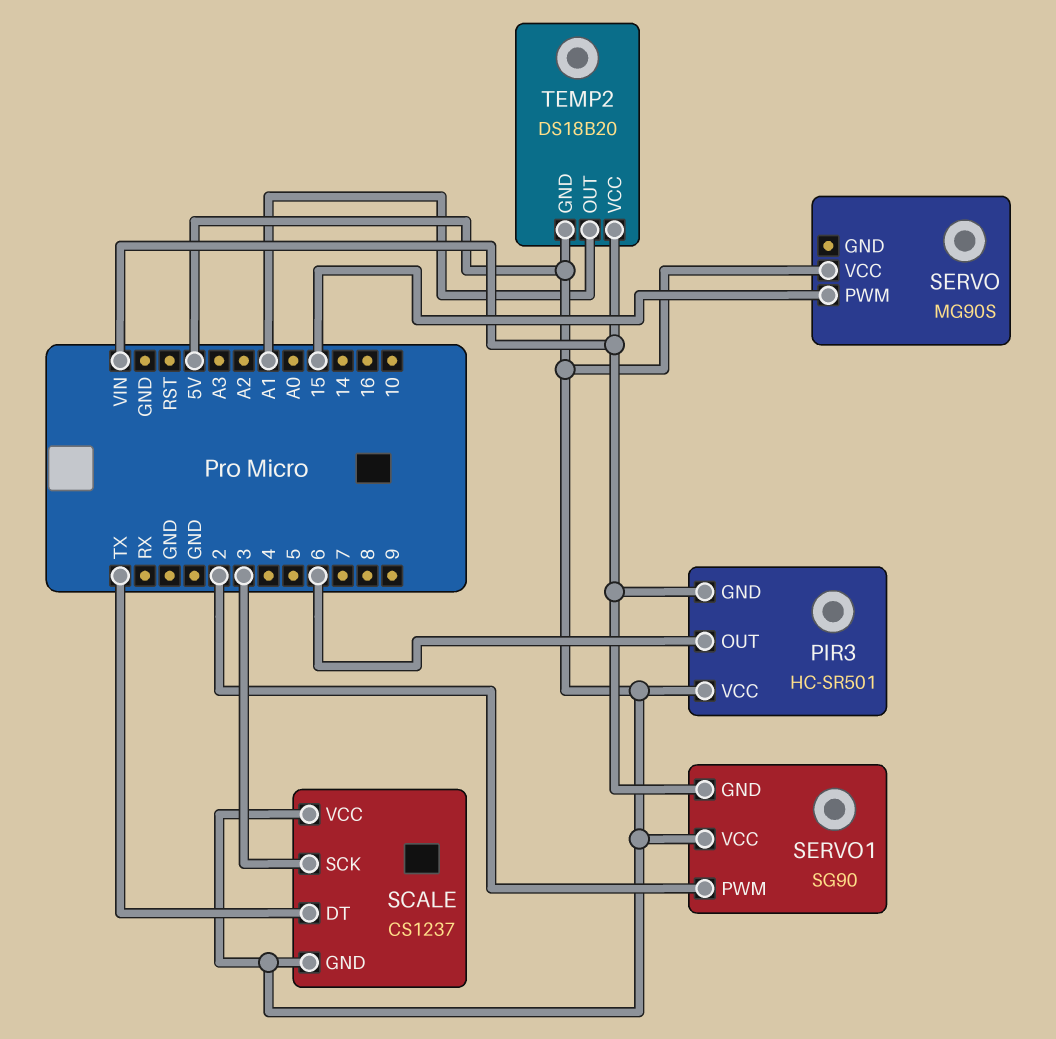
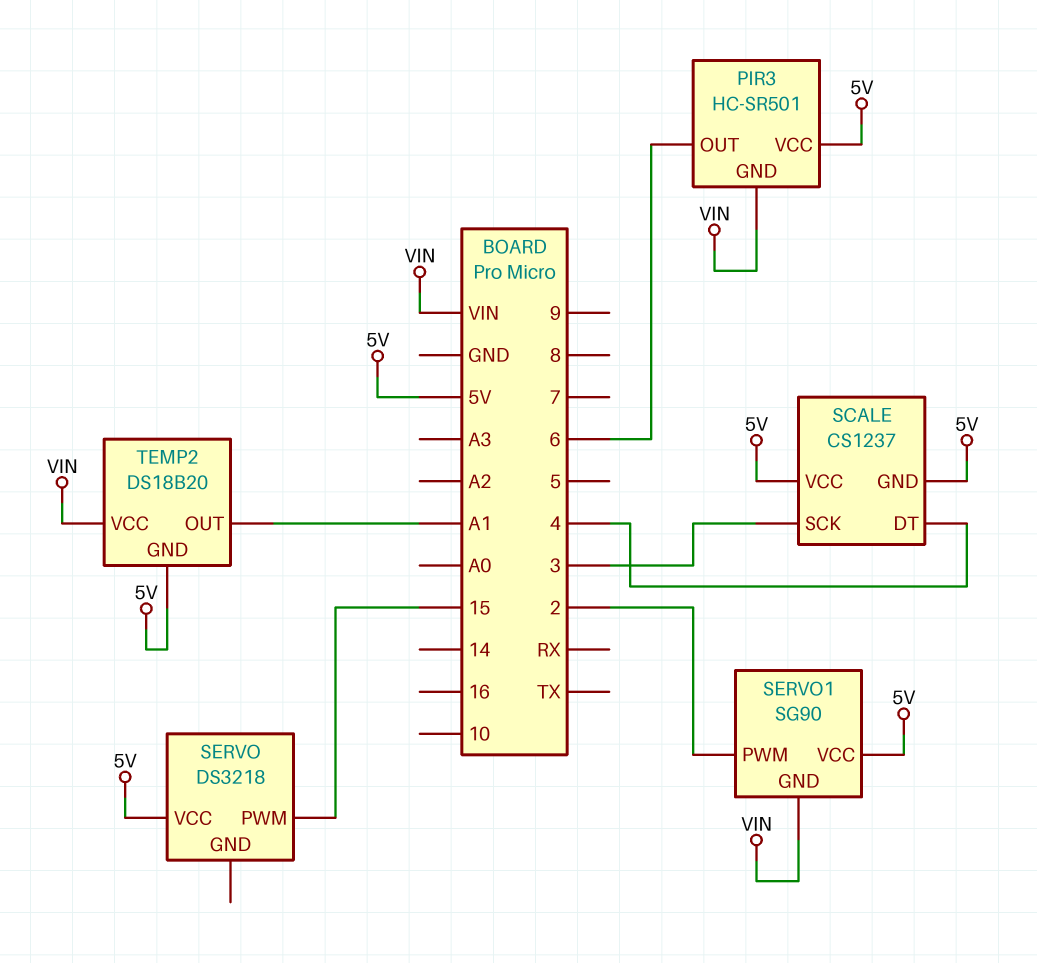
SCALE pin DT: TX -> 4
SERVO: MG90S -> DS3218

